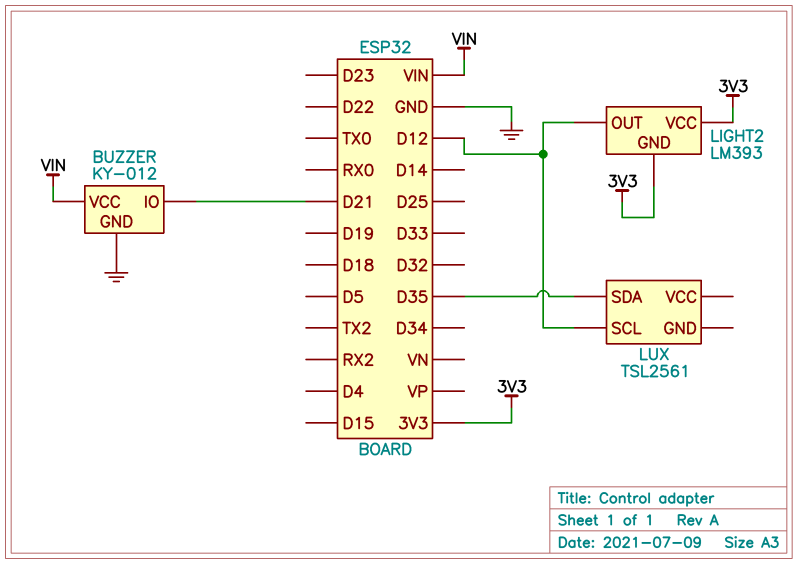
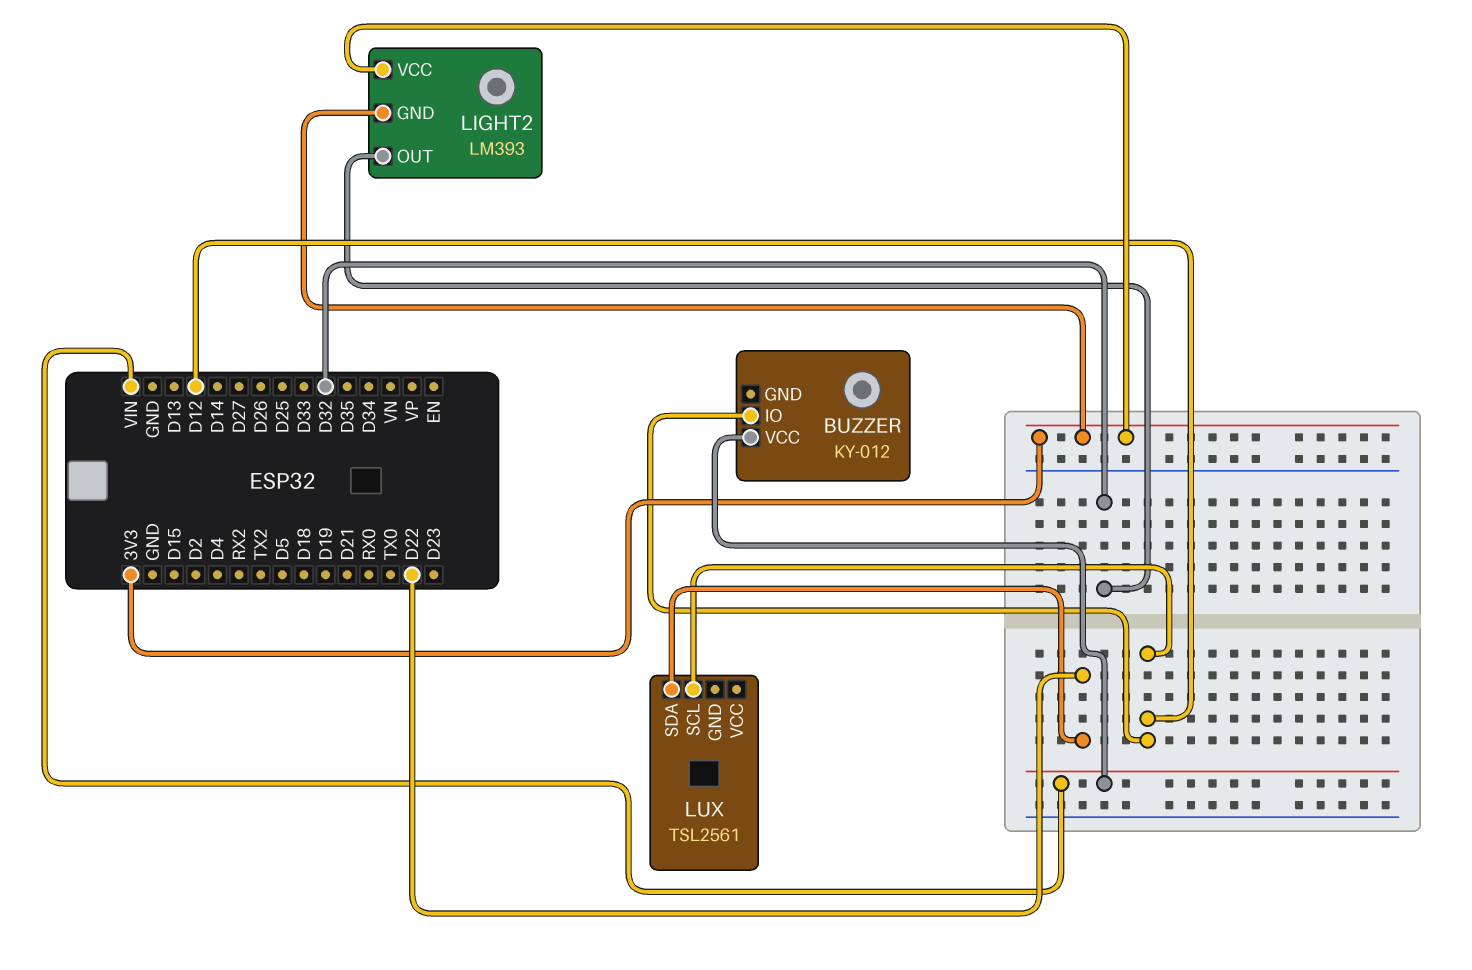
BUZZER pin GND: GND -> none
BUZZER pin IO: D21 -> D12
LIGHT2 pin OUT: D12 -> D32
LUX pin SDA: D35 -> D22

